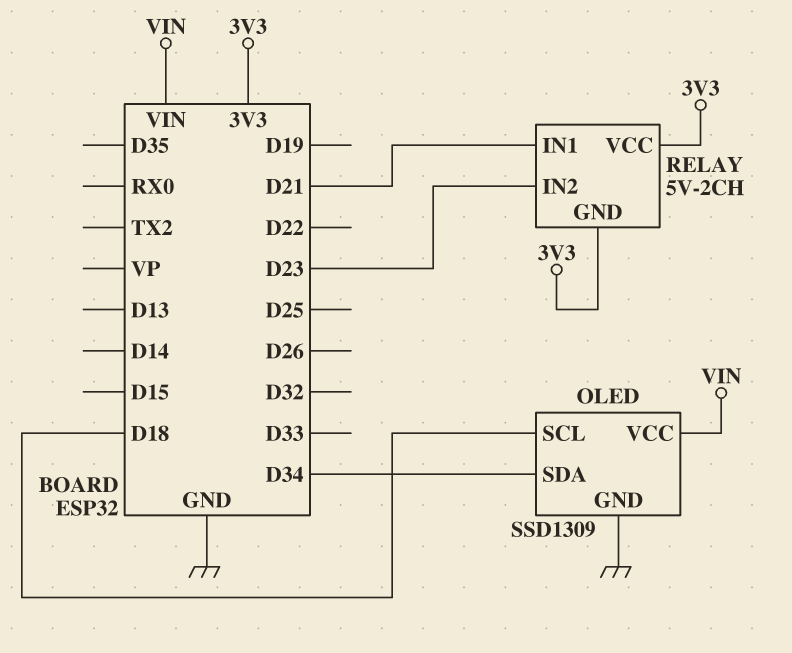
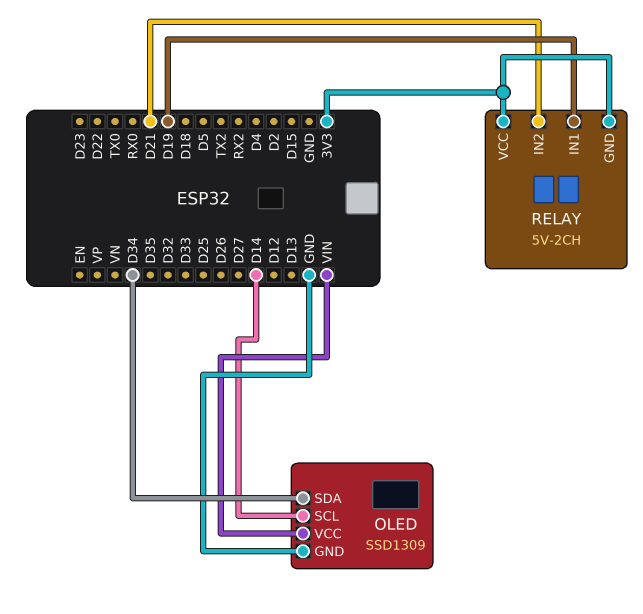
OLED pin SCL: D18 -> D14
RELAY pin IN1: D21 -> D19
RELAY pin IN2: D23 -> D21

